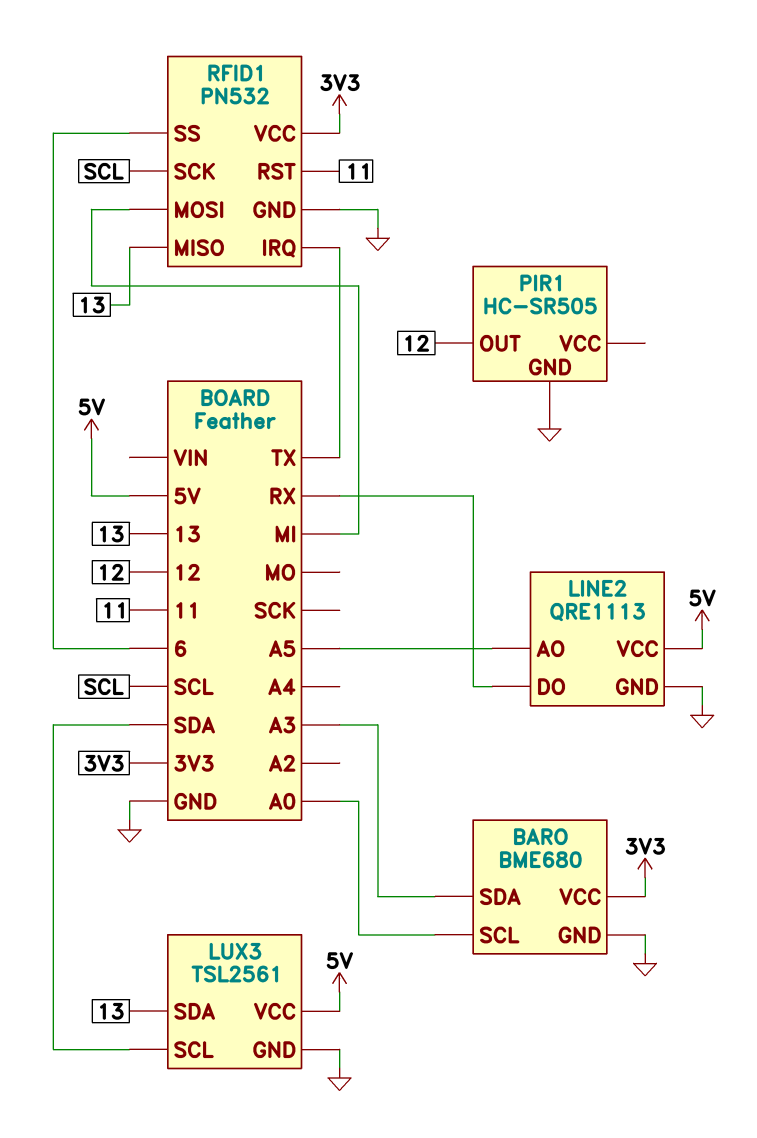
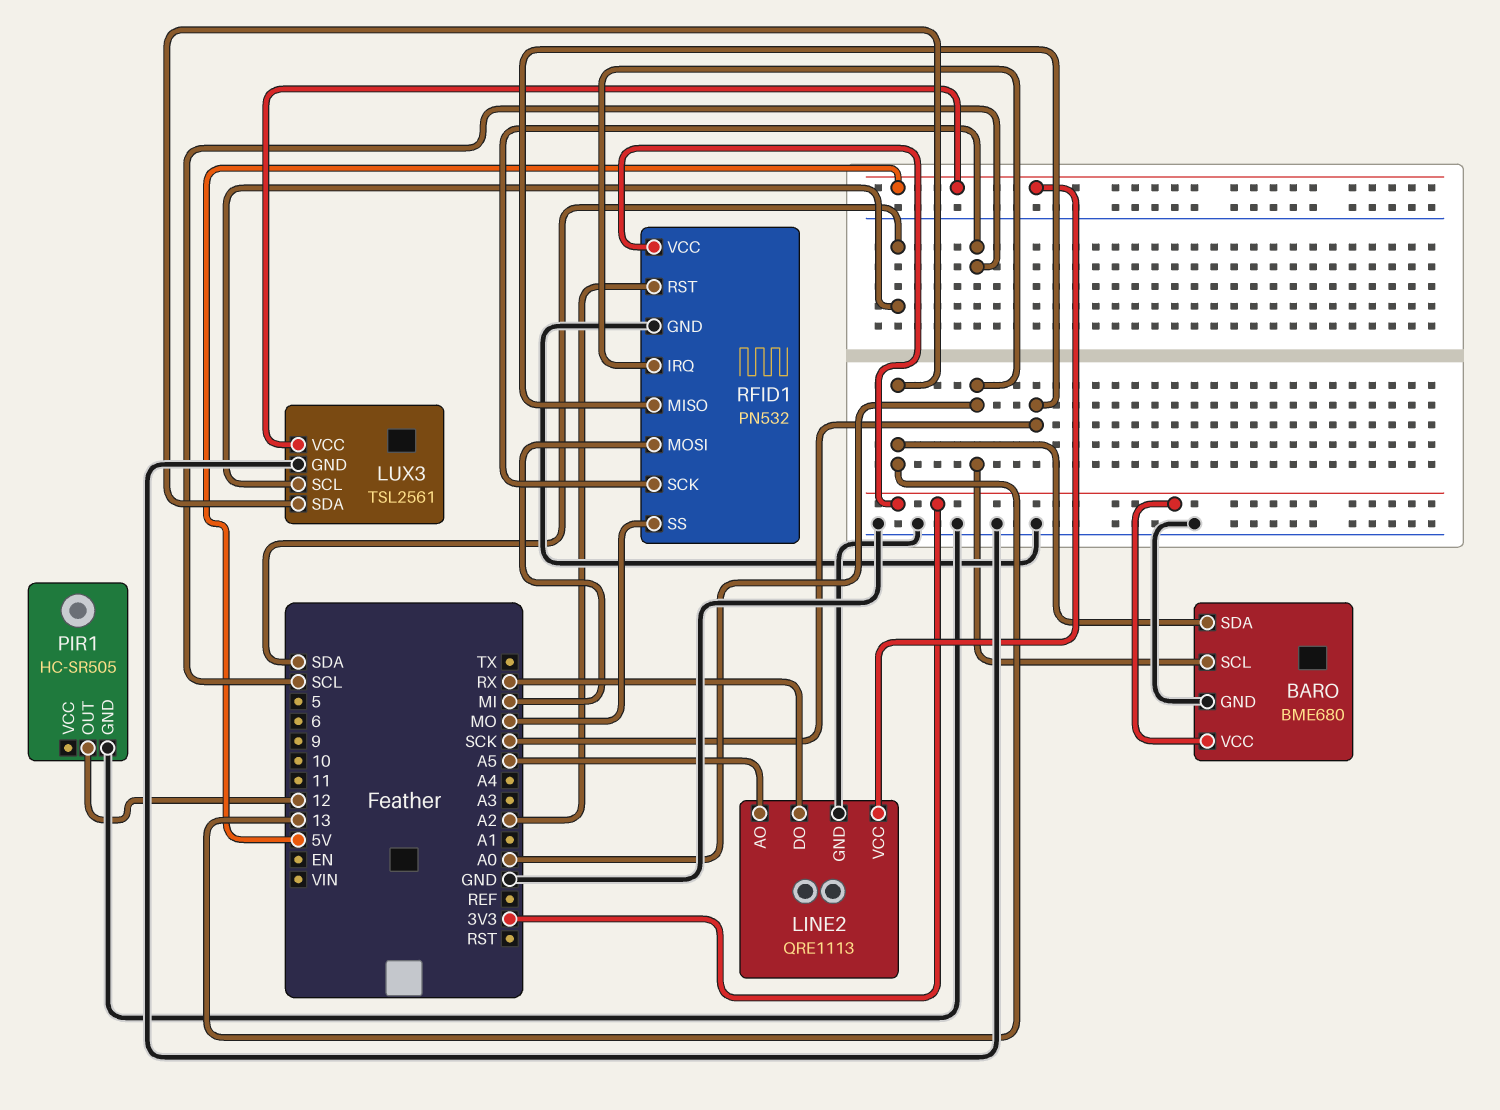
BARO pin SDA: A3 -> 13
RFID1 pin IRQ: TX -> A0
RFID1 pin MISO: 13 -> SCK
RFID1 pin RST: 11 -> A2
RFID1 pin SS: 6 -> MO

